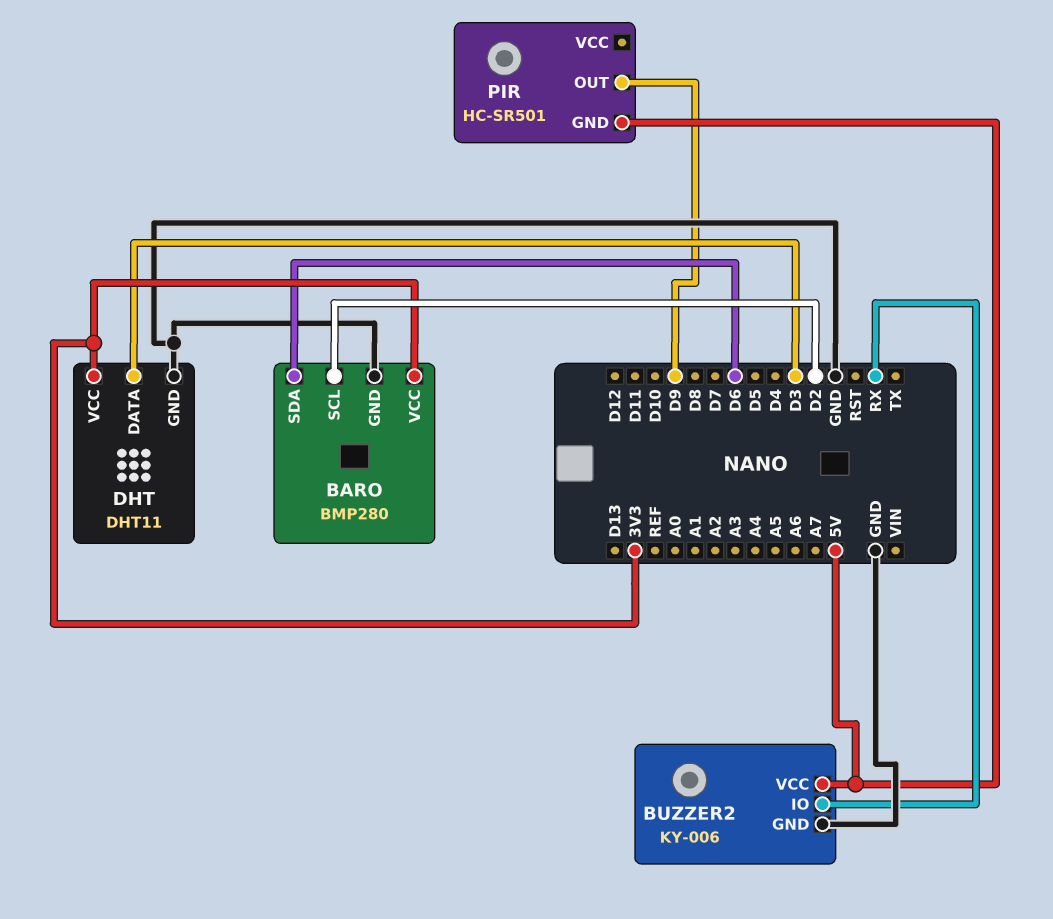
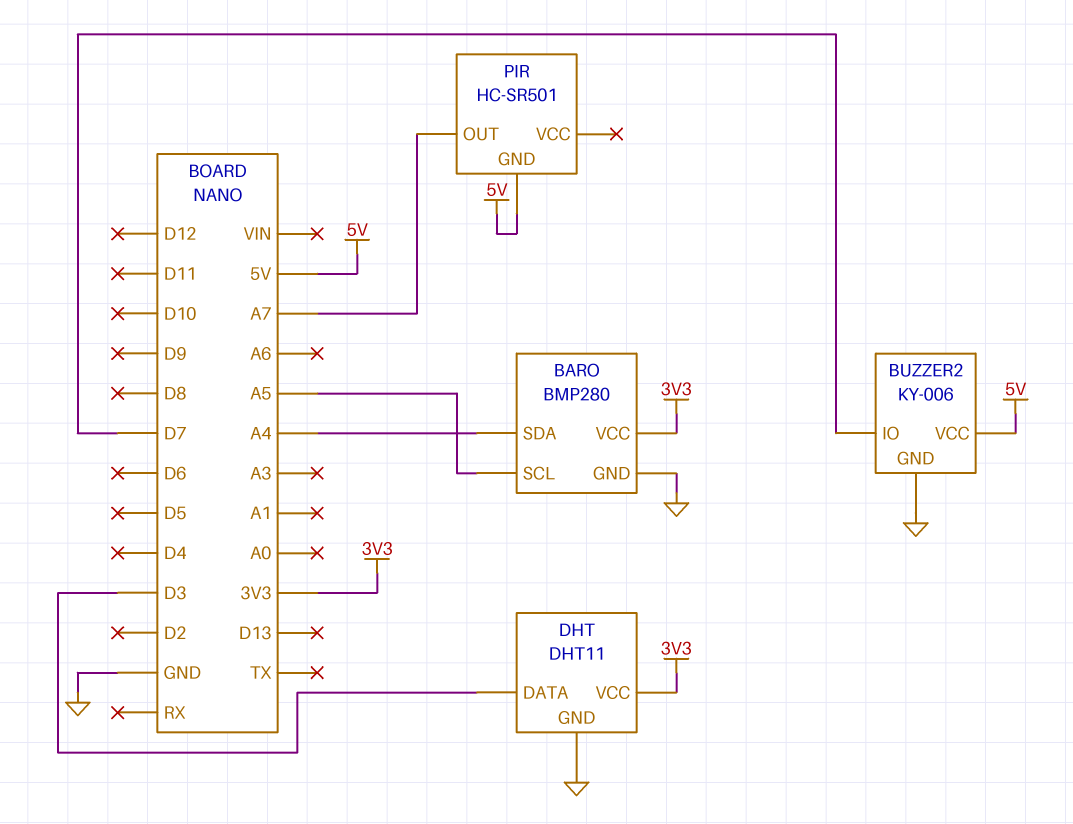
BARO pin SCL: D2 -> A5
BARO pin SDA: D6 -> A4
BUZZER2 pin IO: RX -> D7
PIR pin OUT: D9 -> A7

